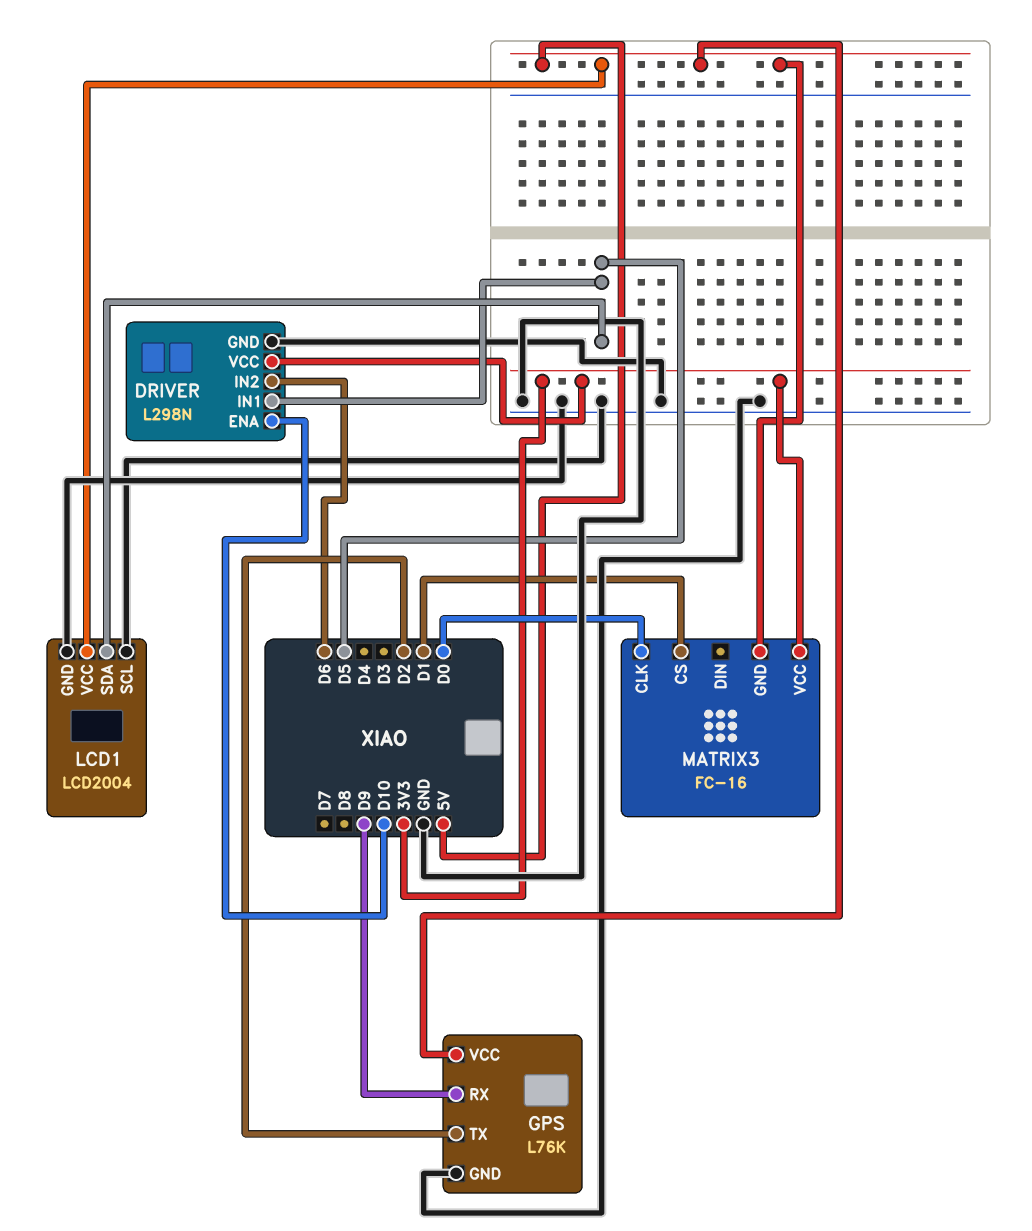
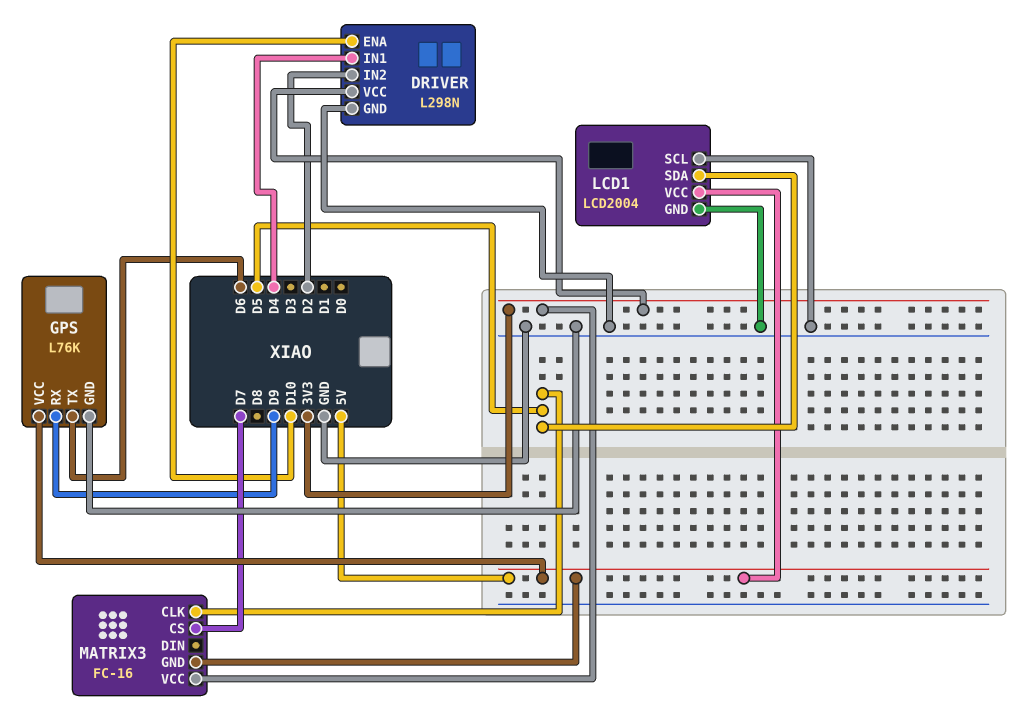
DRIVER pin IN1: D5 -> D4
DRIVER pin IN2: D6 -> D2
GPS pin TX: D2 -> D6
MATRIX3 pin CLK: D0 -> D5
MATRIX3 pin CS: D1 -> D7

